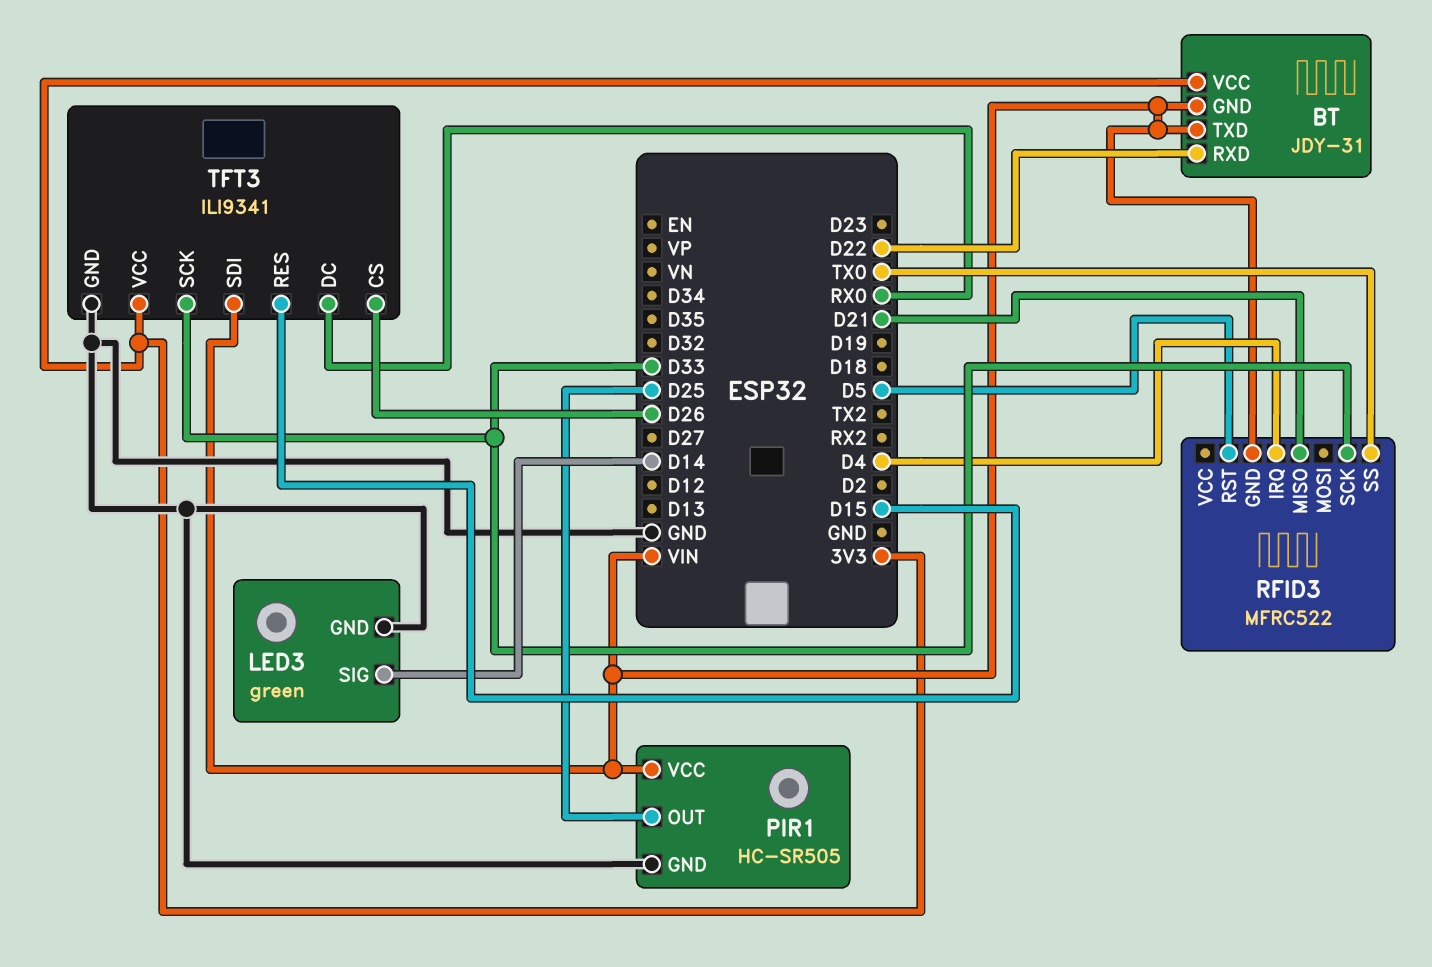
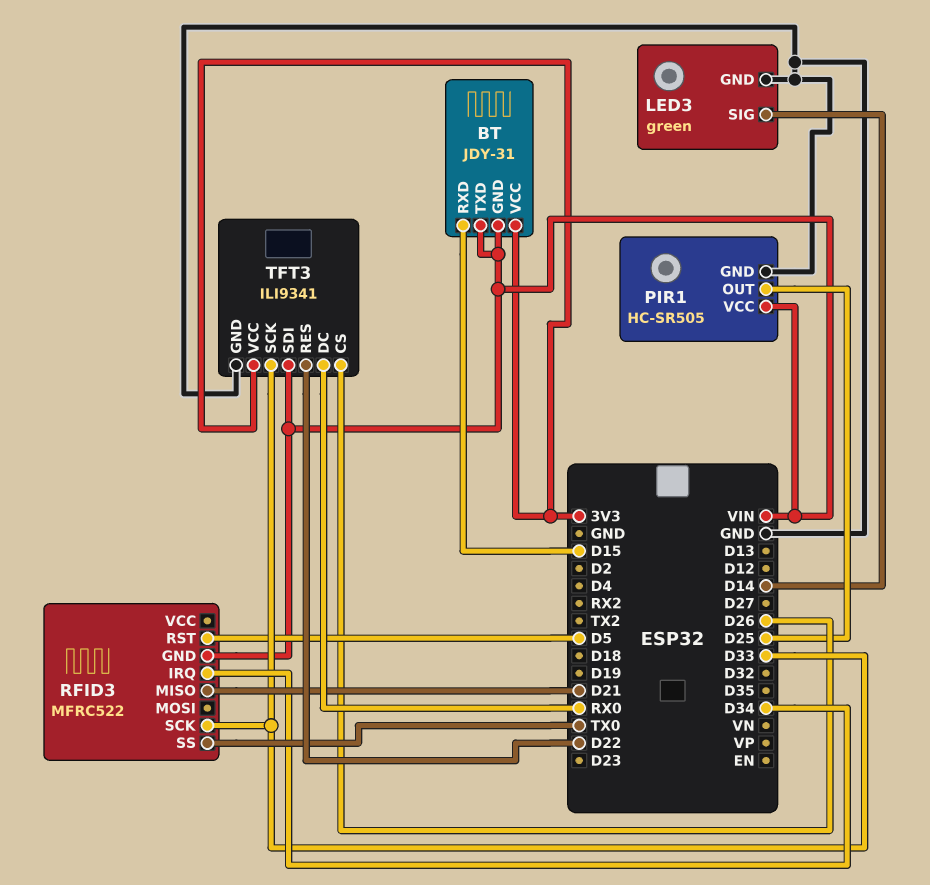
BT pin RXD: D22 -> D15
RFID3 pin IRQ: D4 -> D34
TFT3 pin RES: D15 -> D22

